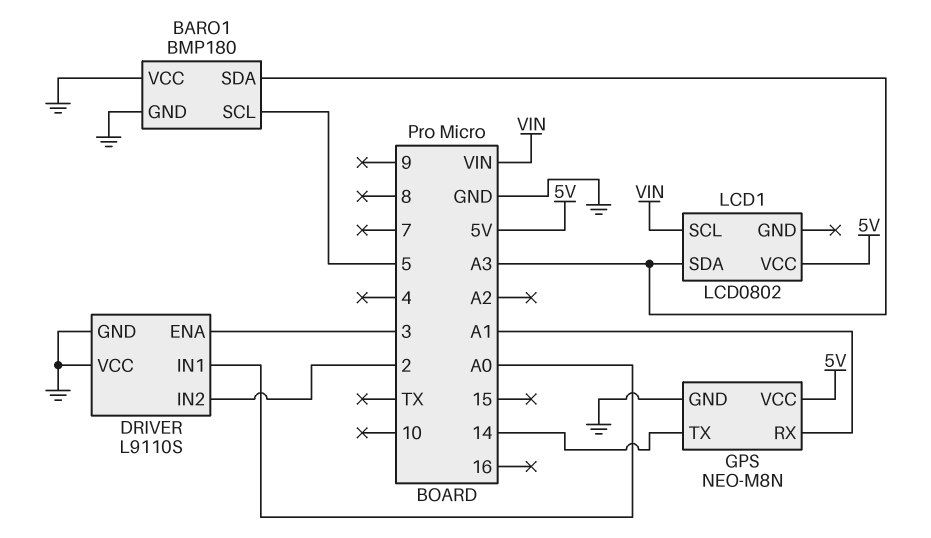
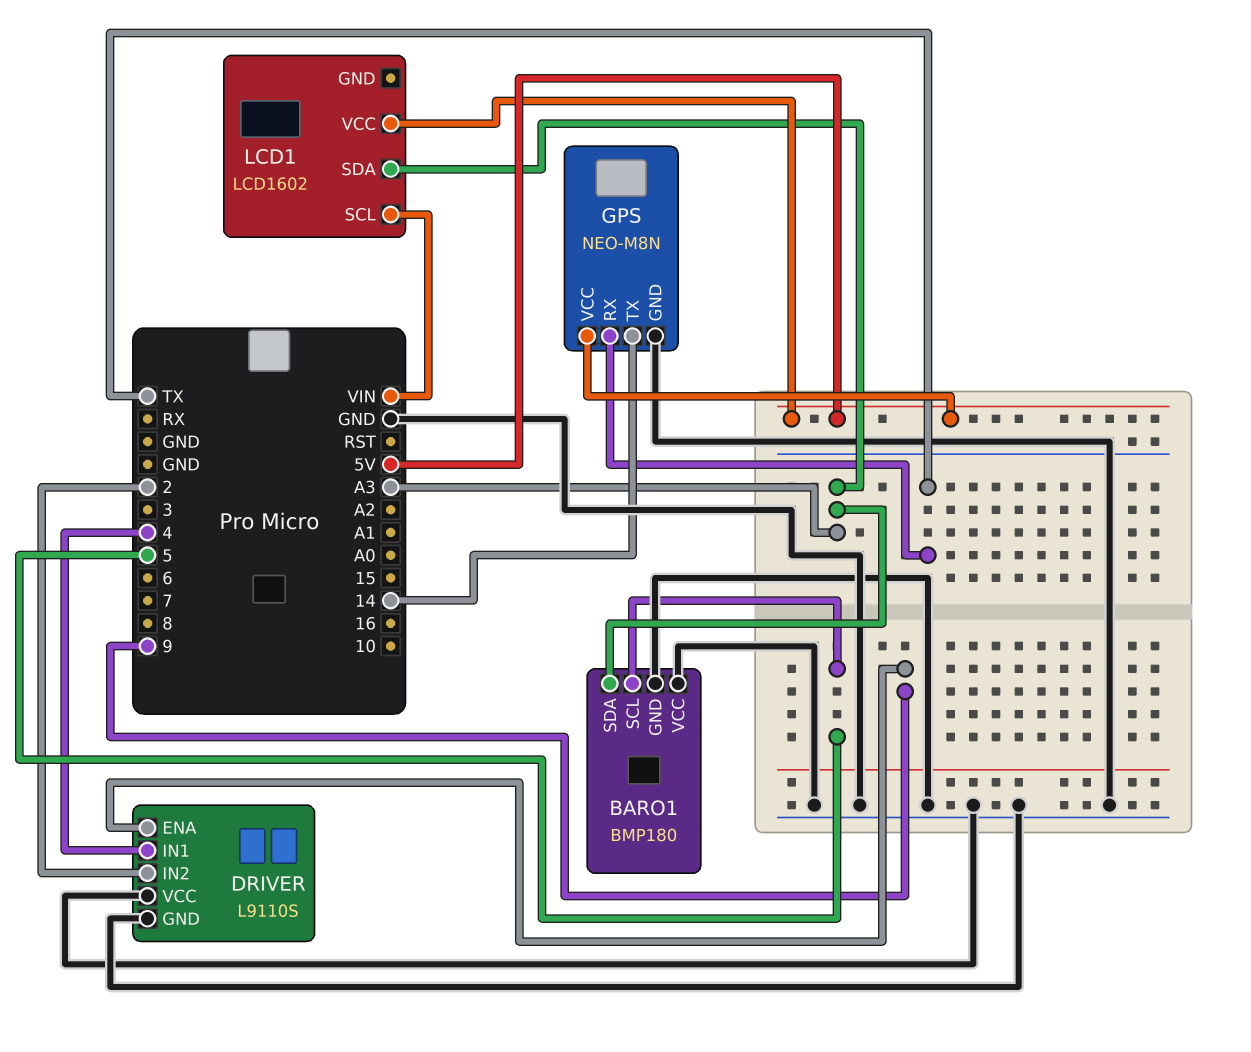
DRIVER pin ENA: 3 -> 9
DRIVER pin IN1: A0 -> 4
GPS pin RX: A1 -> TX
LCD1: LCD0802 -> LCD1602

